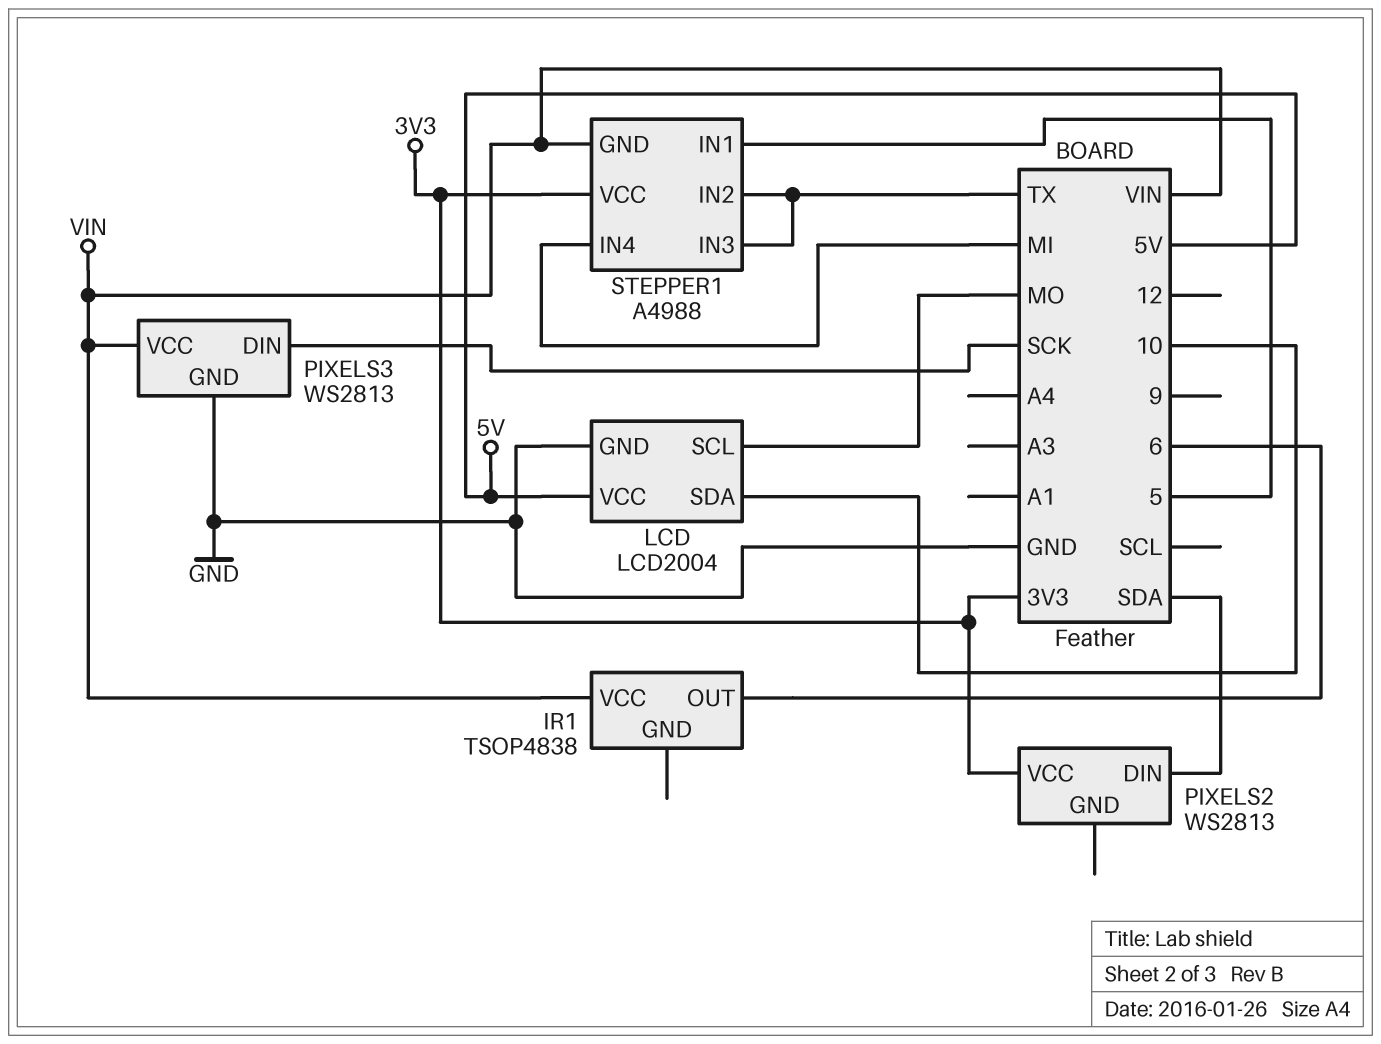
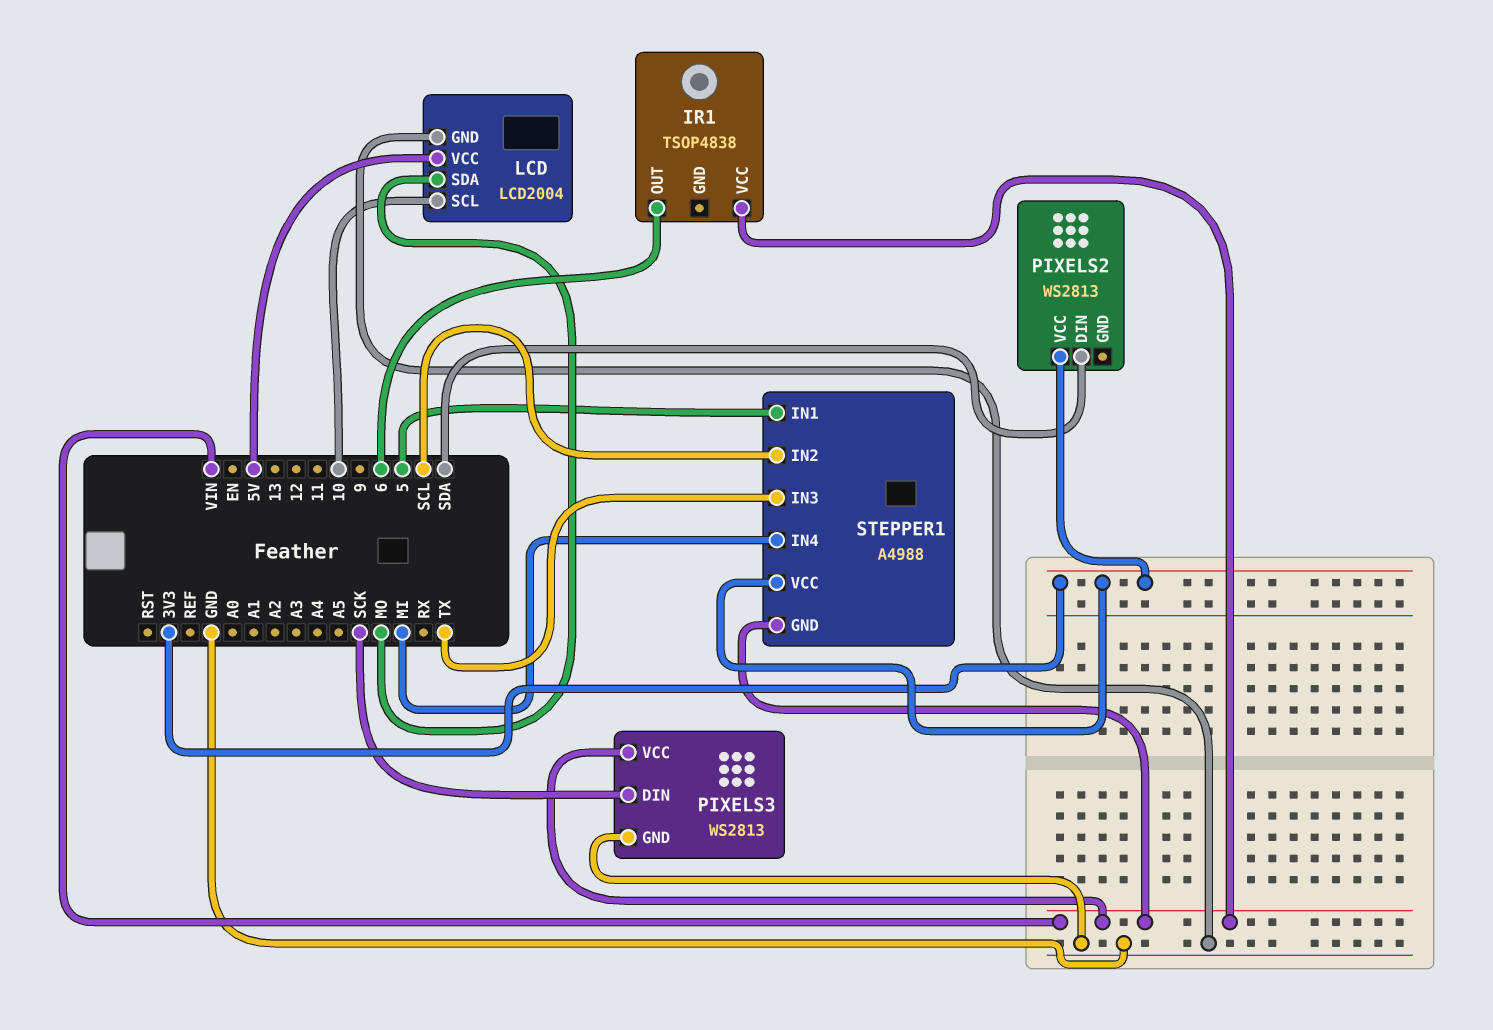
LCD pin SCL: MO -> 10
LCD pin SDA: 10 -> MO
STEPPER1 pin IN2: TX -> SCL

